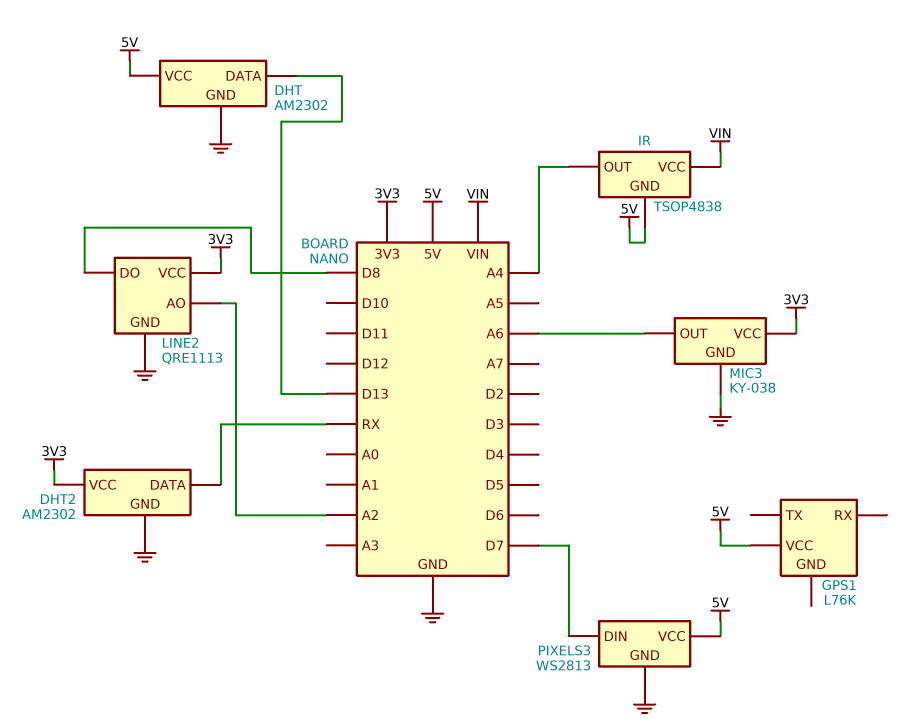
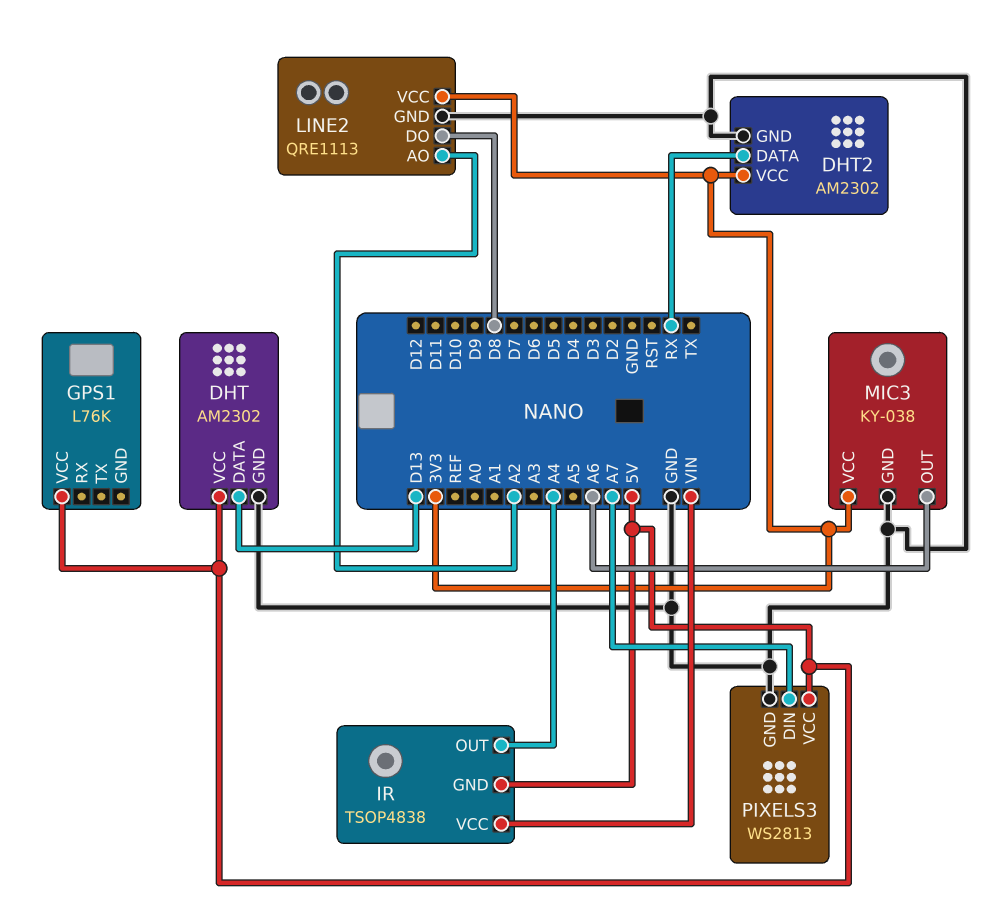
PIXELS3 pin DIN: D7 -> A7

